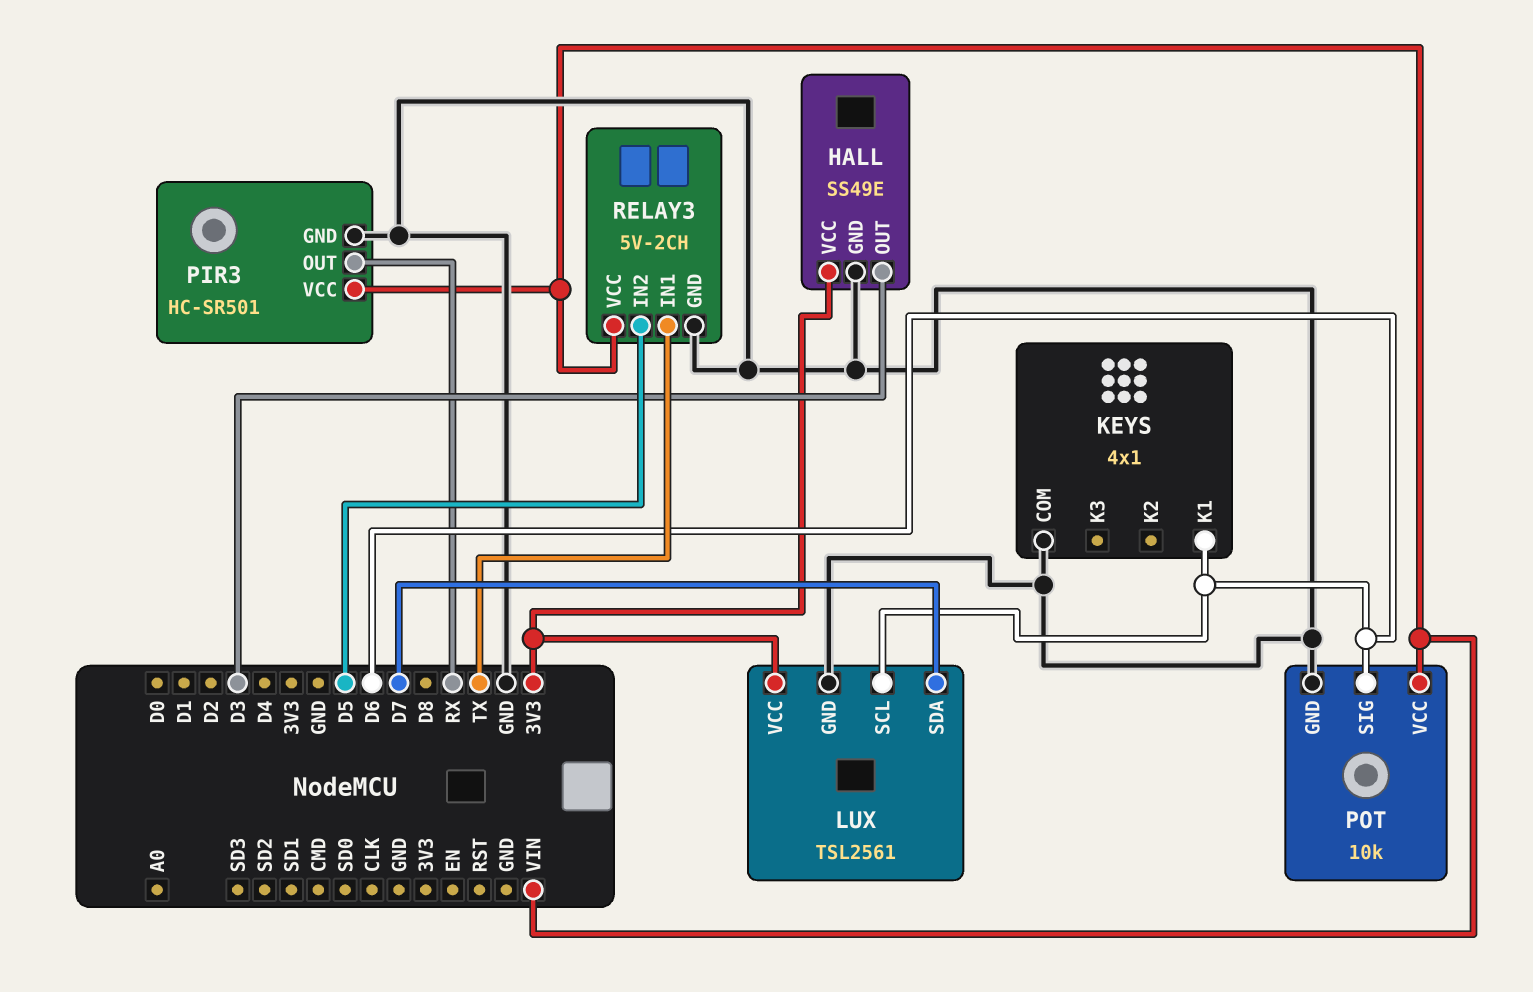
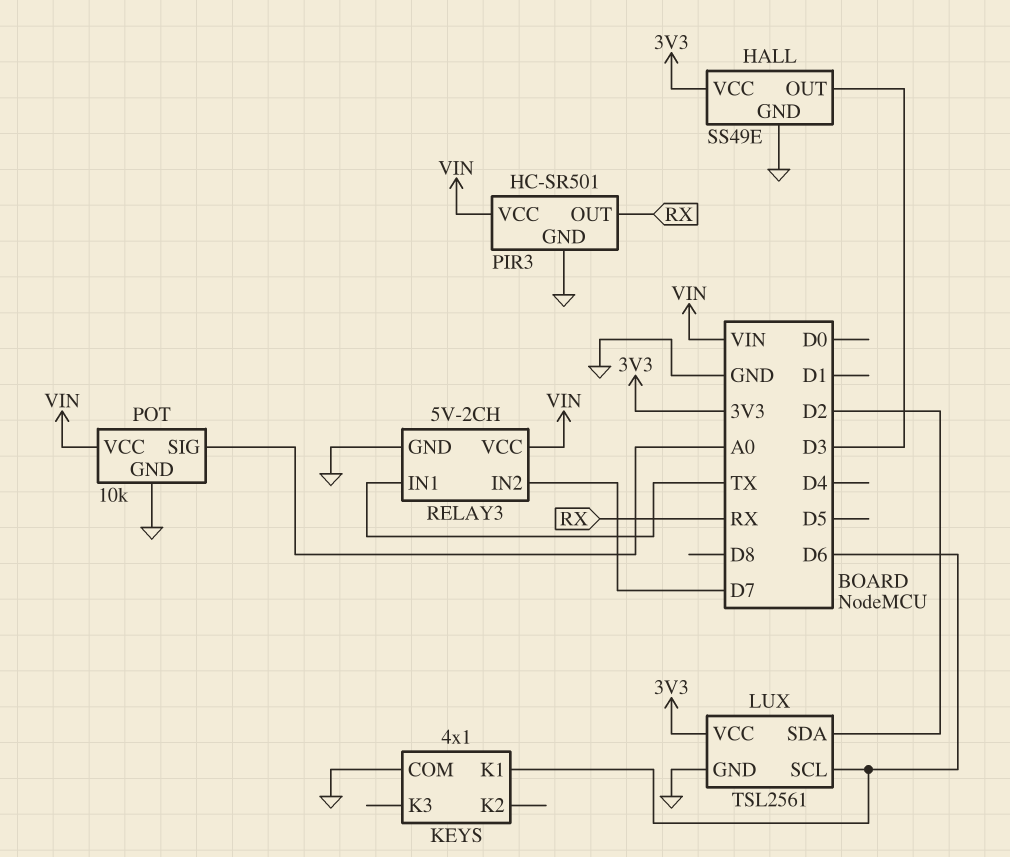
LUX pin SDA: D7 -> D2
POT pin SIG: D6 -> A0
RELAY3 pin IN2: D5 -> D7

